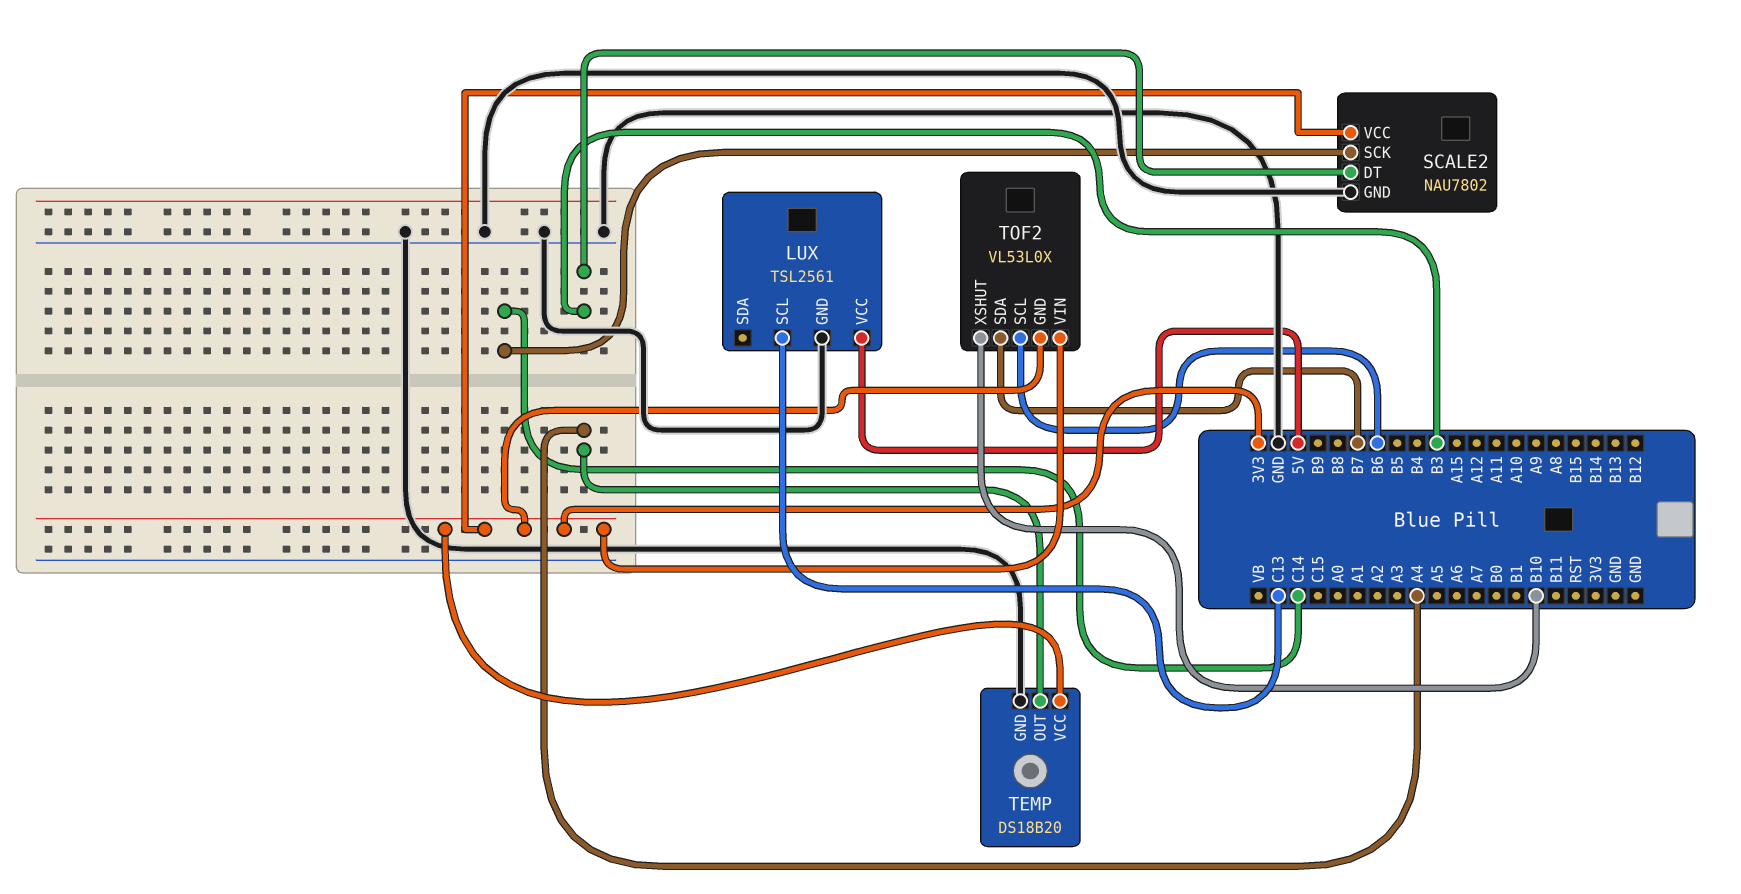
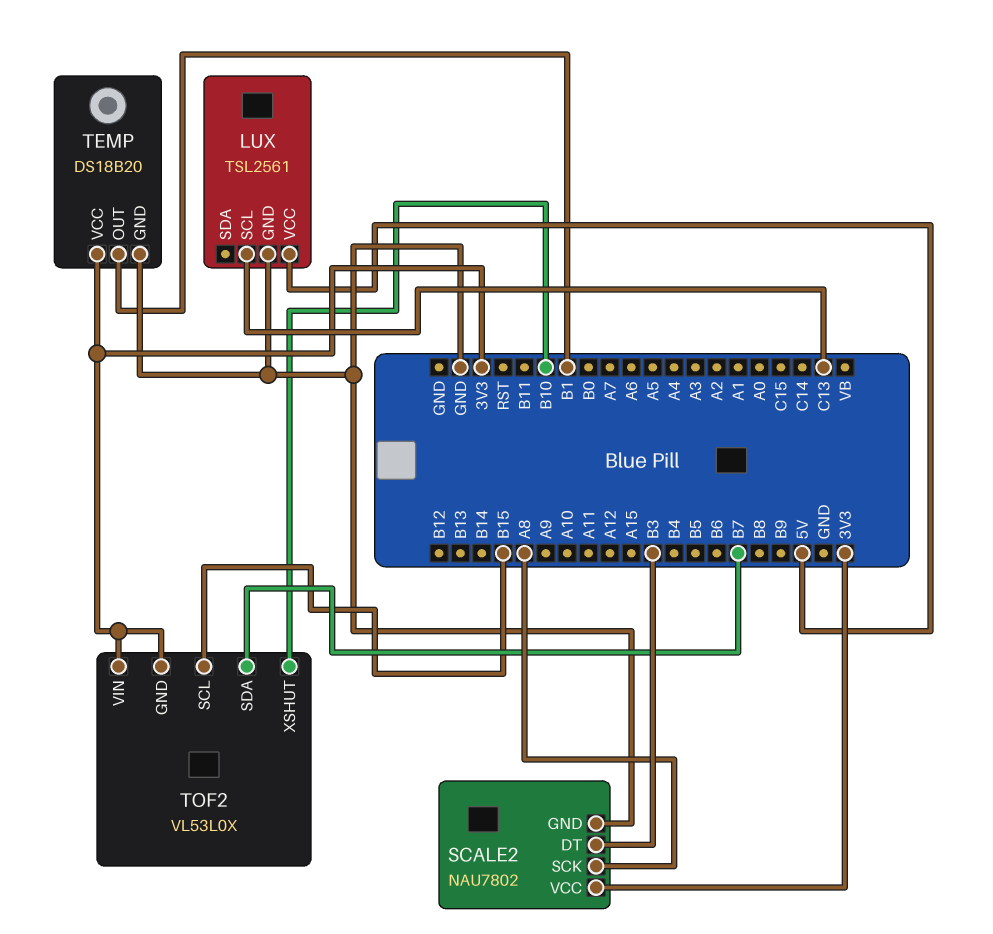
SCALE2 pin SCK: C14 -> A8
TEMP pin OUT: A4 -> B1
TOF2 pin SCL: B6 -> B15

